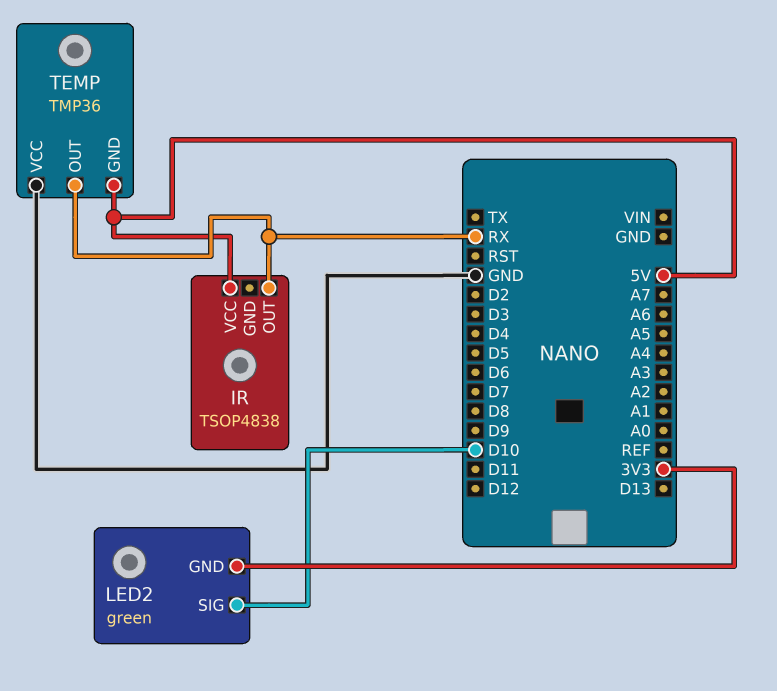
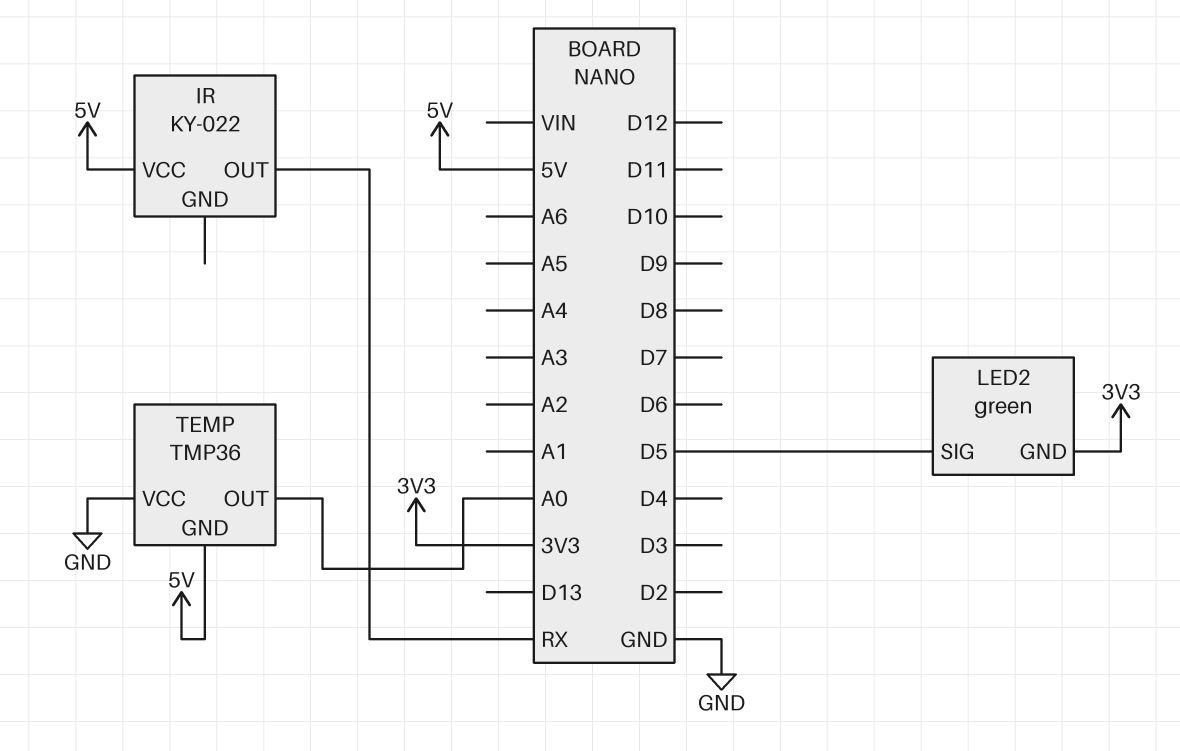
IR: TSOP4838 -> KY-022
LED2 pin SIG: D10 -> D5
TEMP pin OUT: RX -> A0

